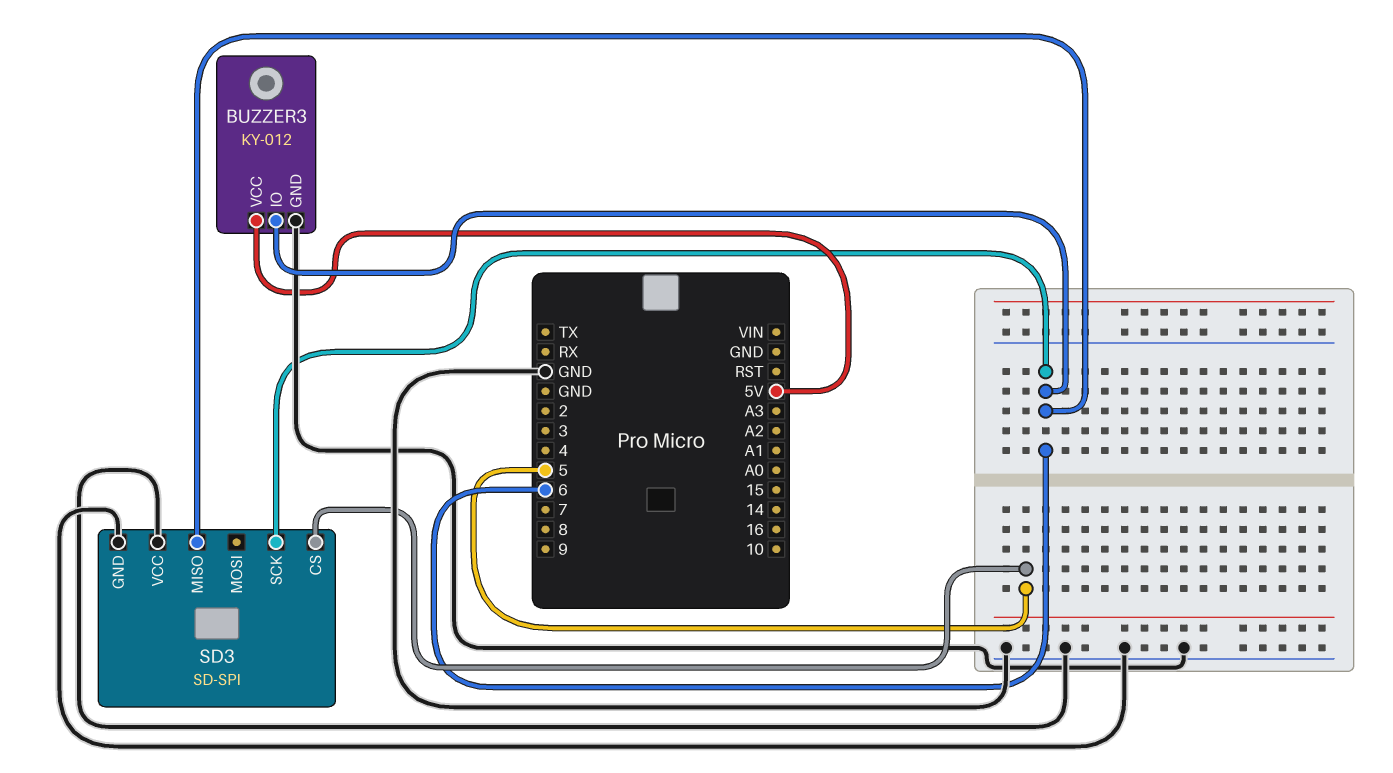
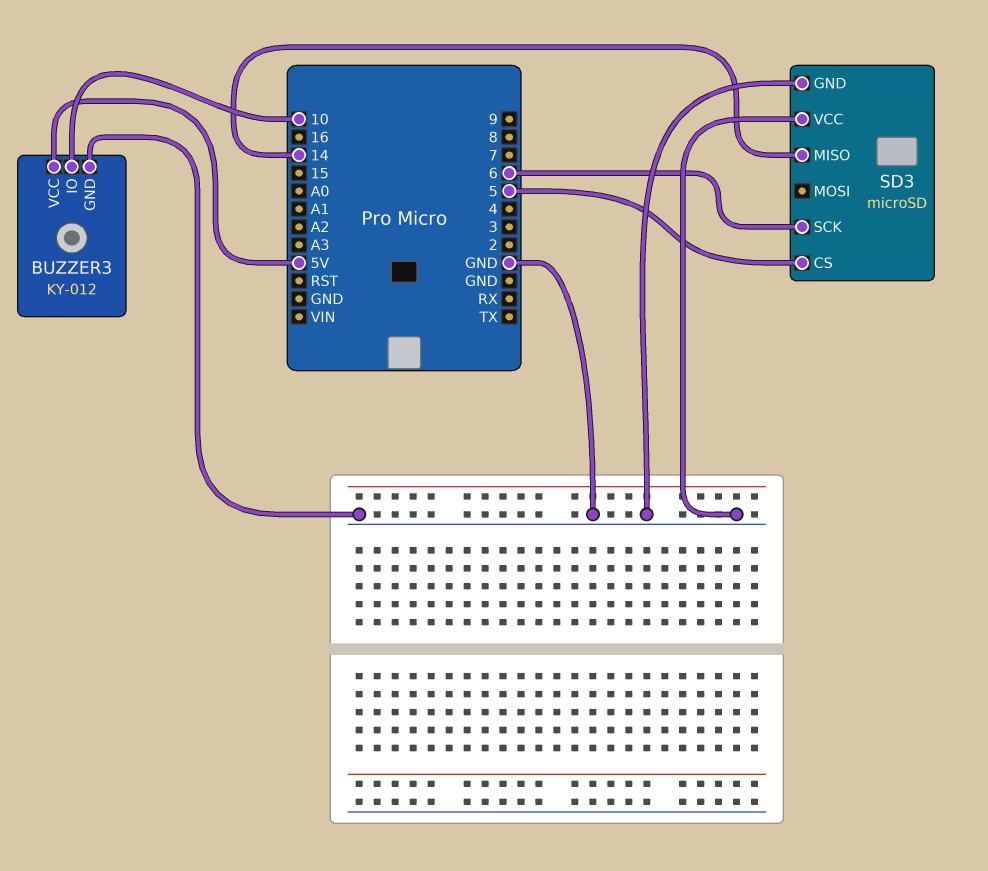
BUZZER3 pin IO: 6 -> 10
SD3: SD-SPI -> microSD
SD3 pin MISO: 6 -> 14

